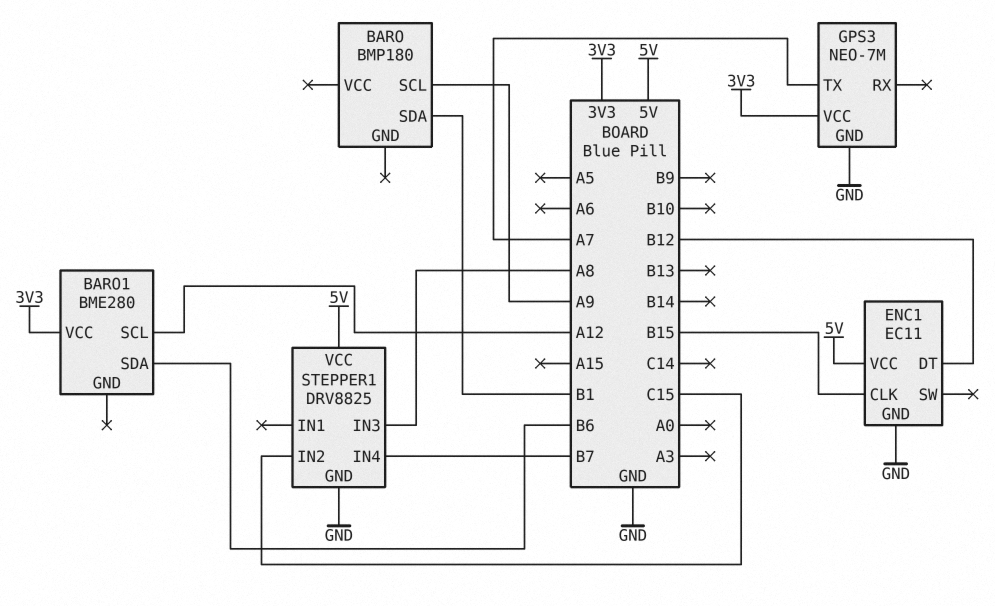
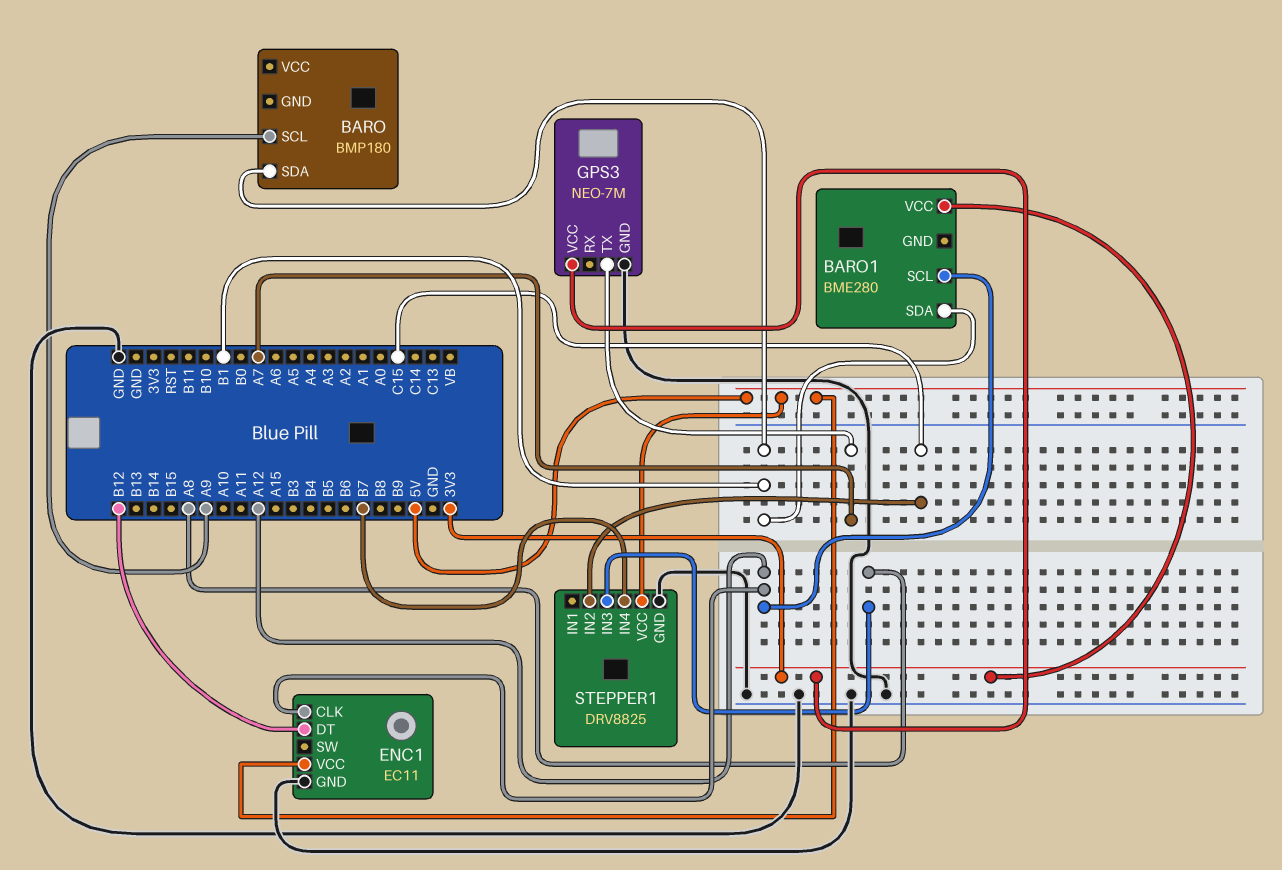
BARO1 pin SDA: B6 -> B1
ENC1 pin CLK: B15 -> A12

